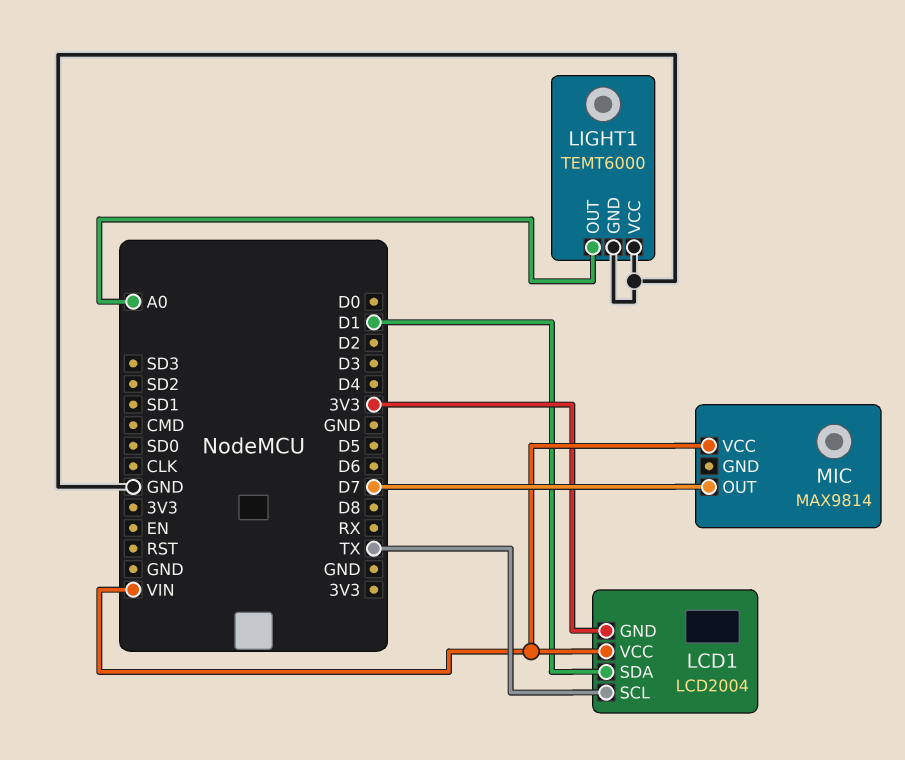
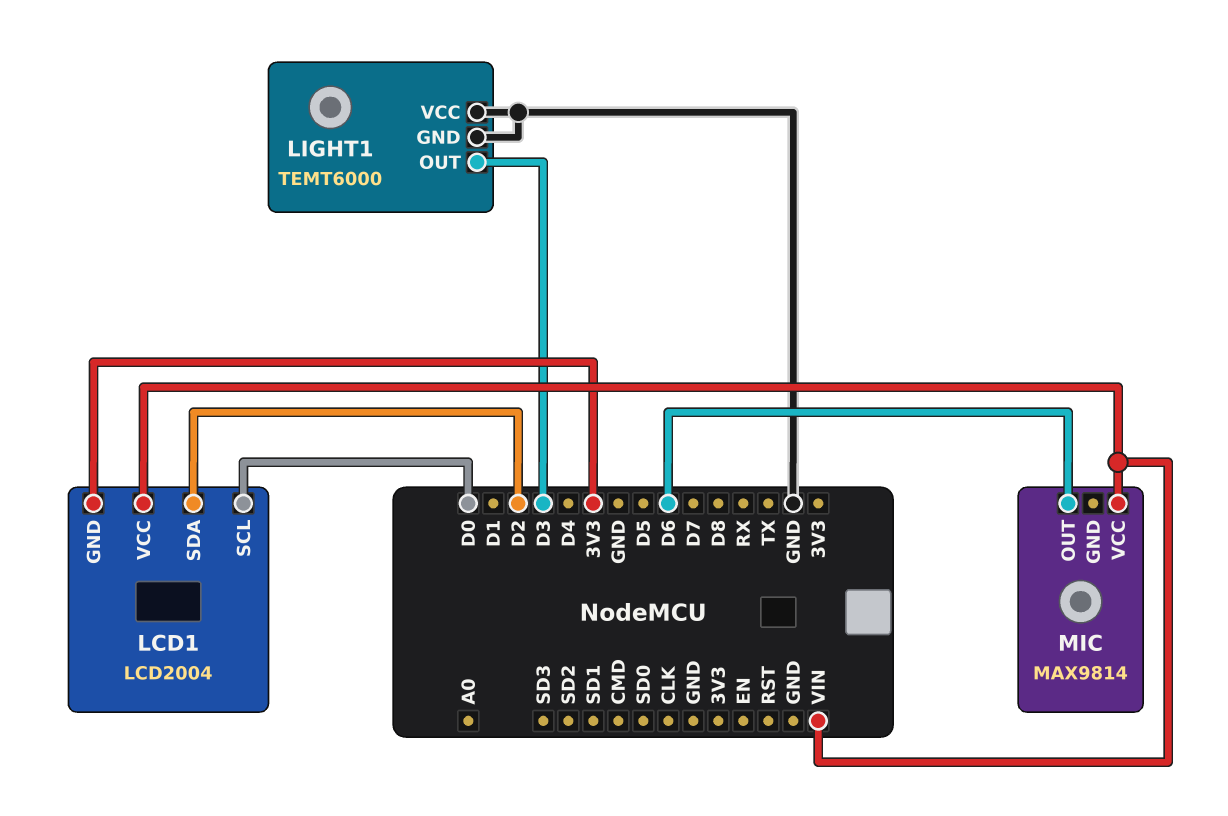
LCD1 pin SCL: TX -> D0
LCD1 pin SDA: D1 -> D2
LIGHT1 pin OUT: A0 -> D3
MIC pin OUT: D7 -> D6

